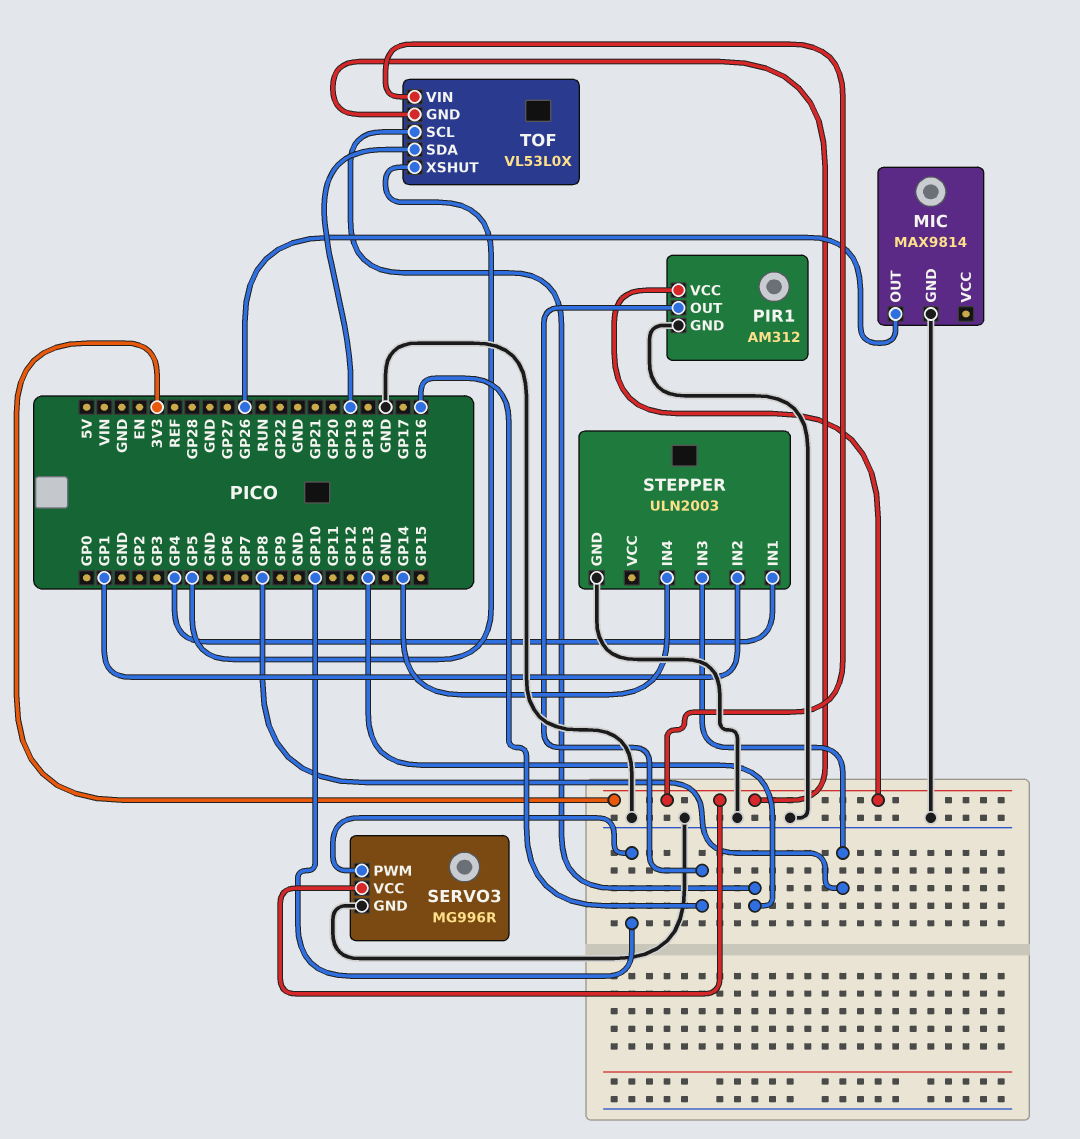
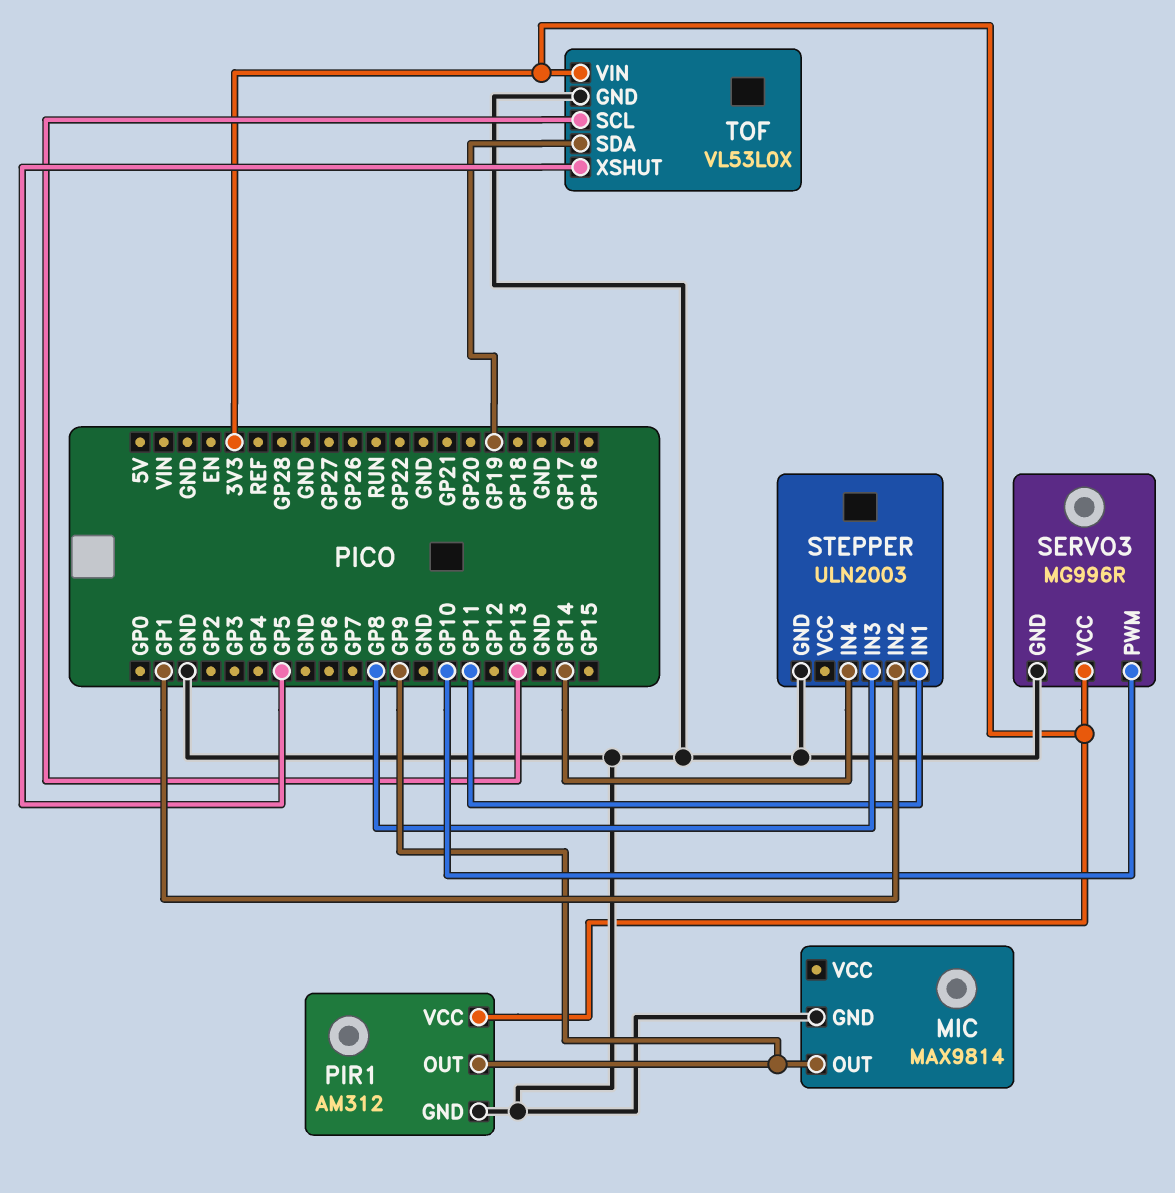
MIC pin OUT: GP26 -> GP9
PIR1 pin OUT: GP16 -> GP9
STEPPER pin IN1: GP4 -> GP11
TOF pin GND: 3V3 -> GND

